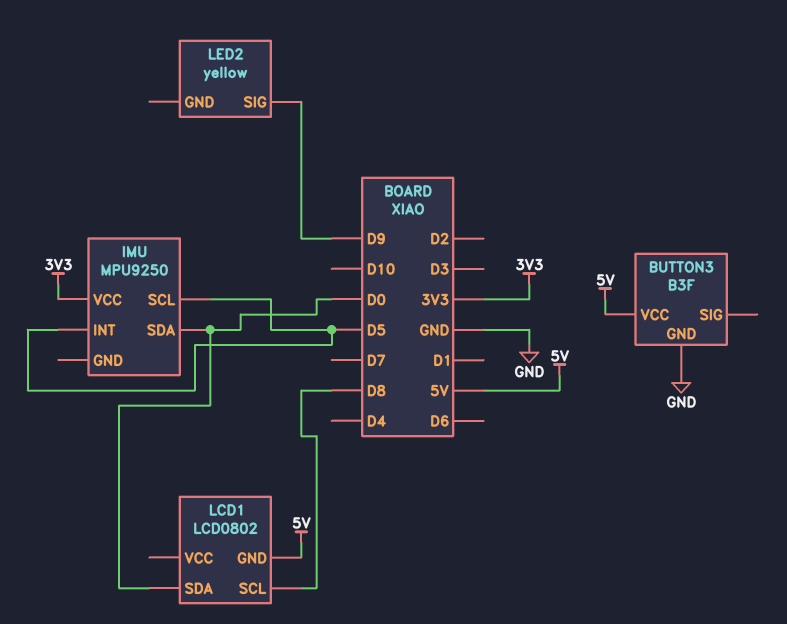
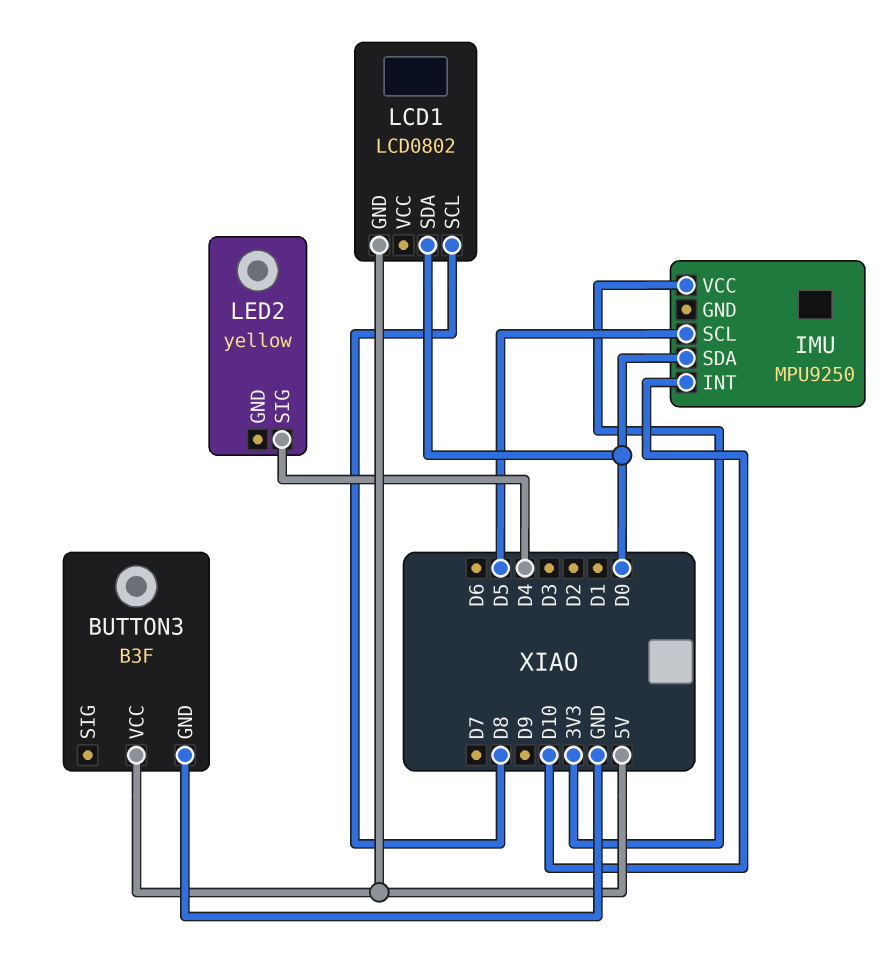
IMU pin INT: D5 -> D10
LED2 pin SIG: D9 -> D4

